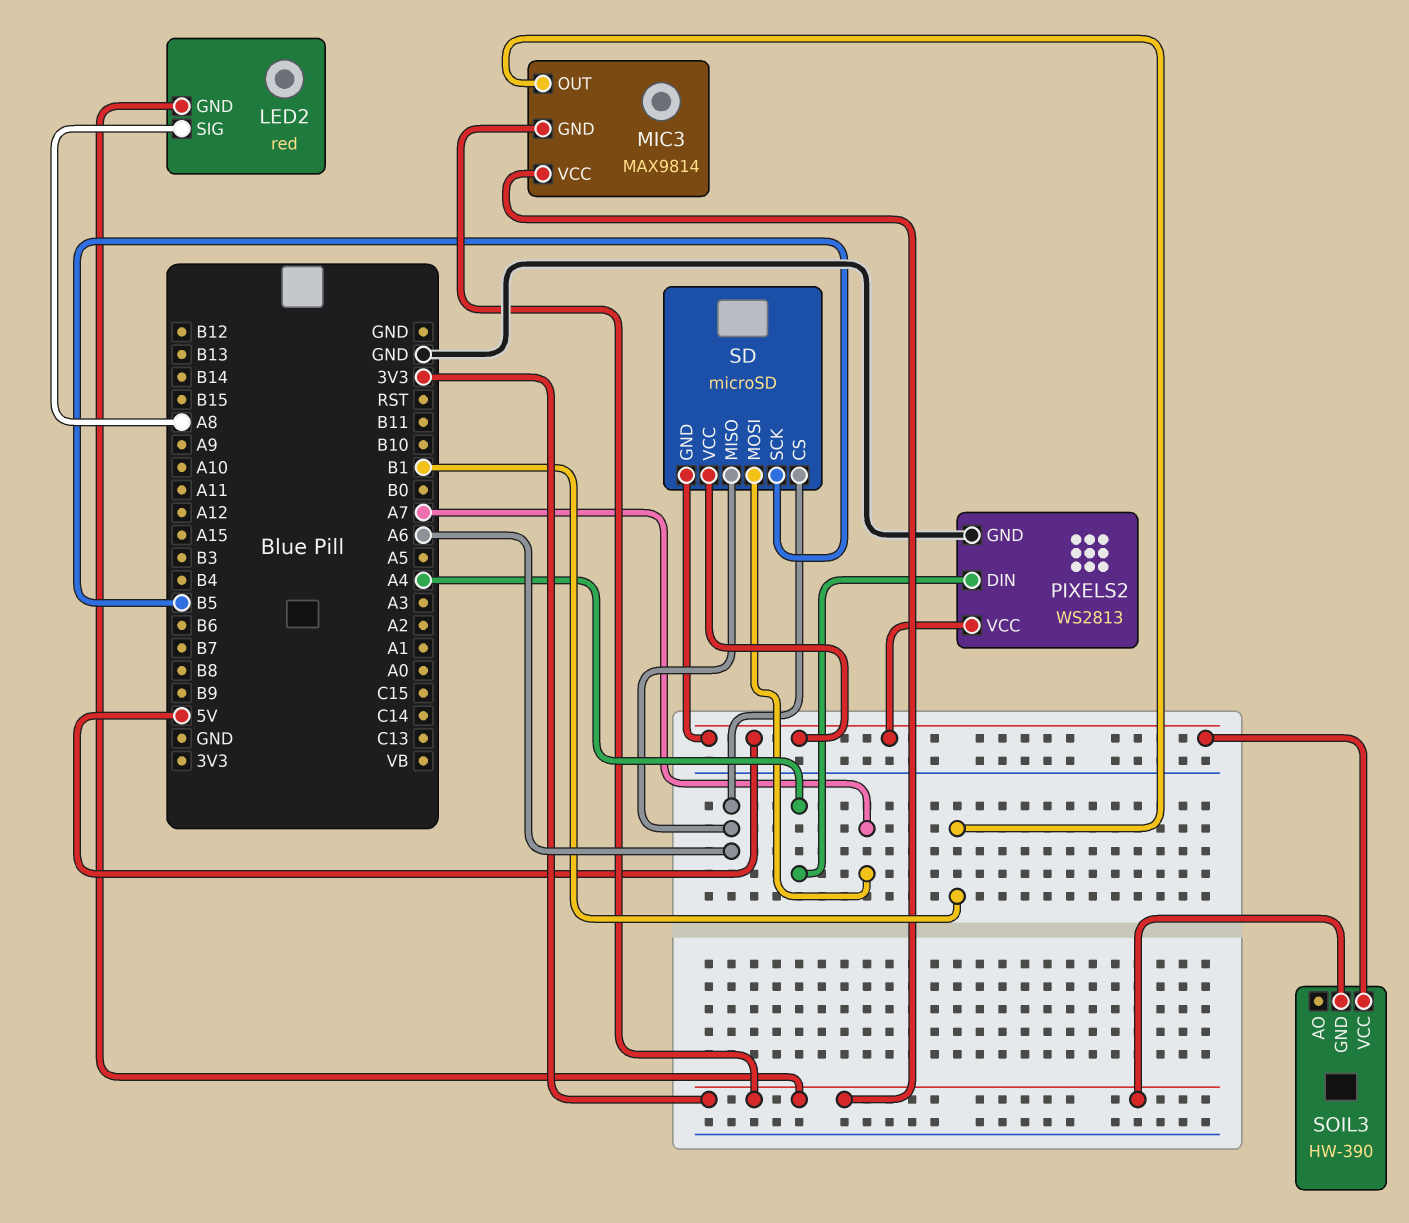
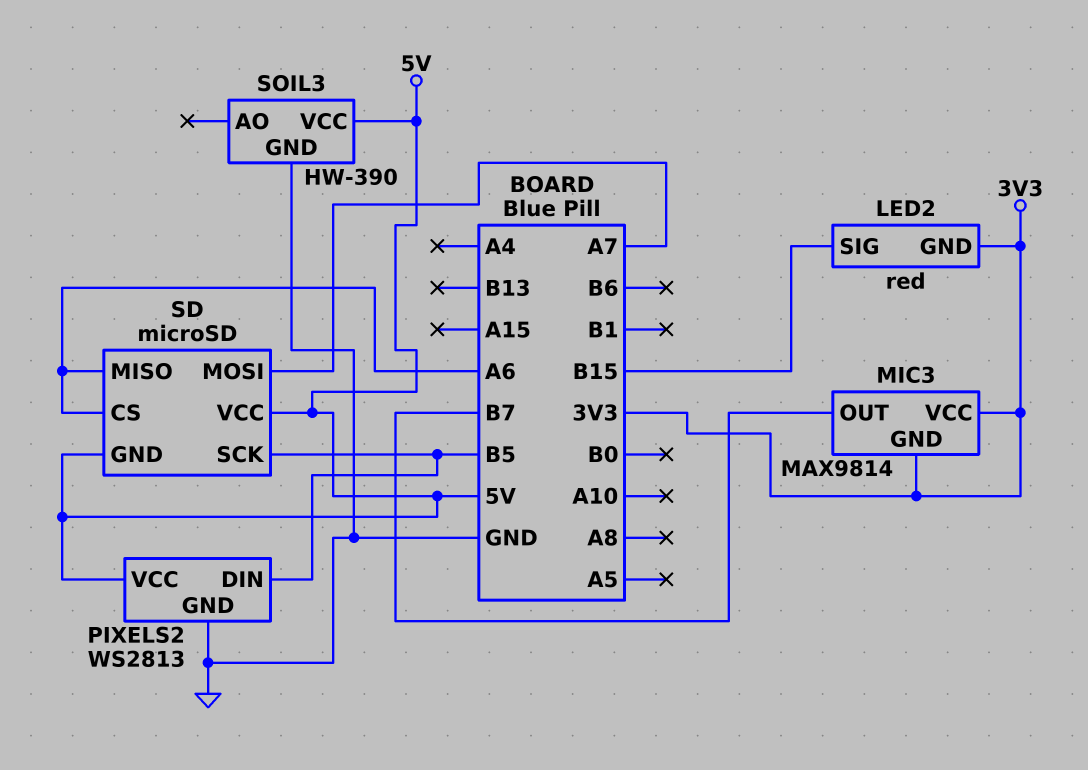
LED2 pin SIG: A8 -> B15
MIC3 pin OUT: B1 -> B7
PIXELS2 pin DIN: A4 -> B5
SOIL3 pin GND: 3V3 -> GND

